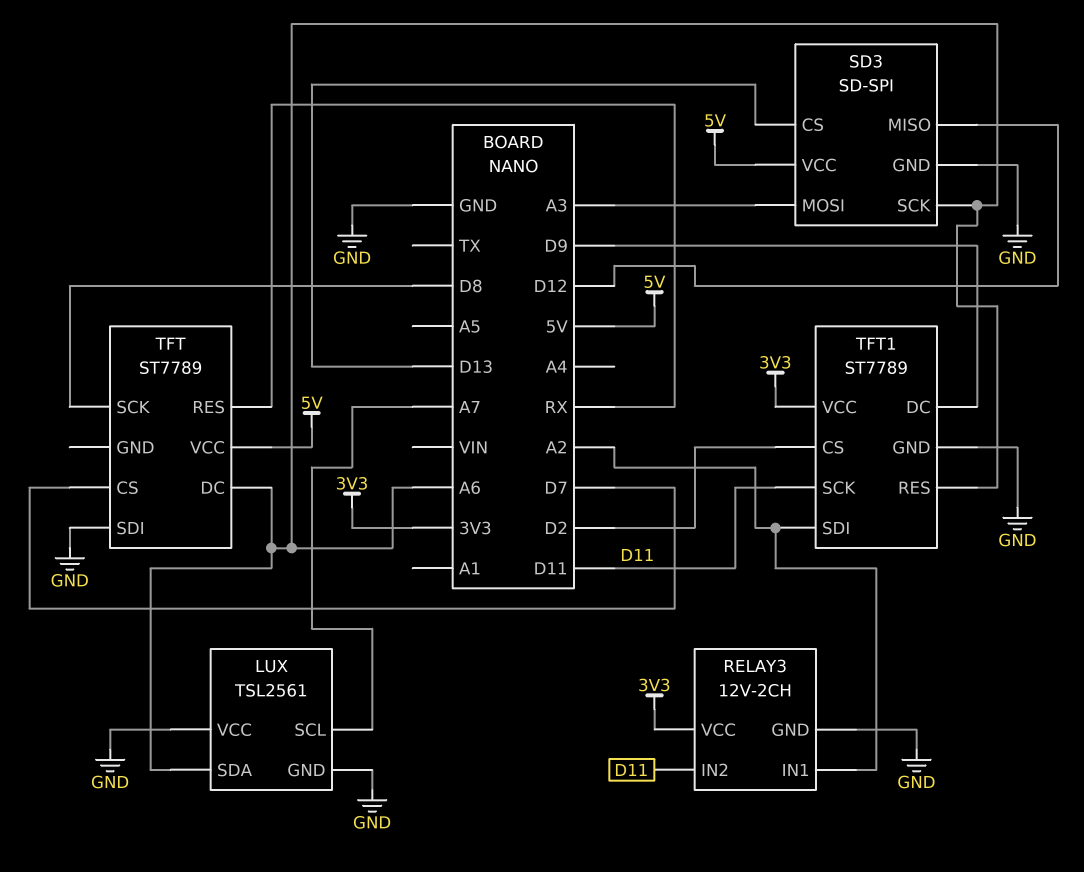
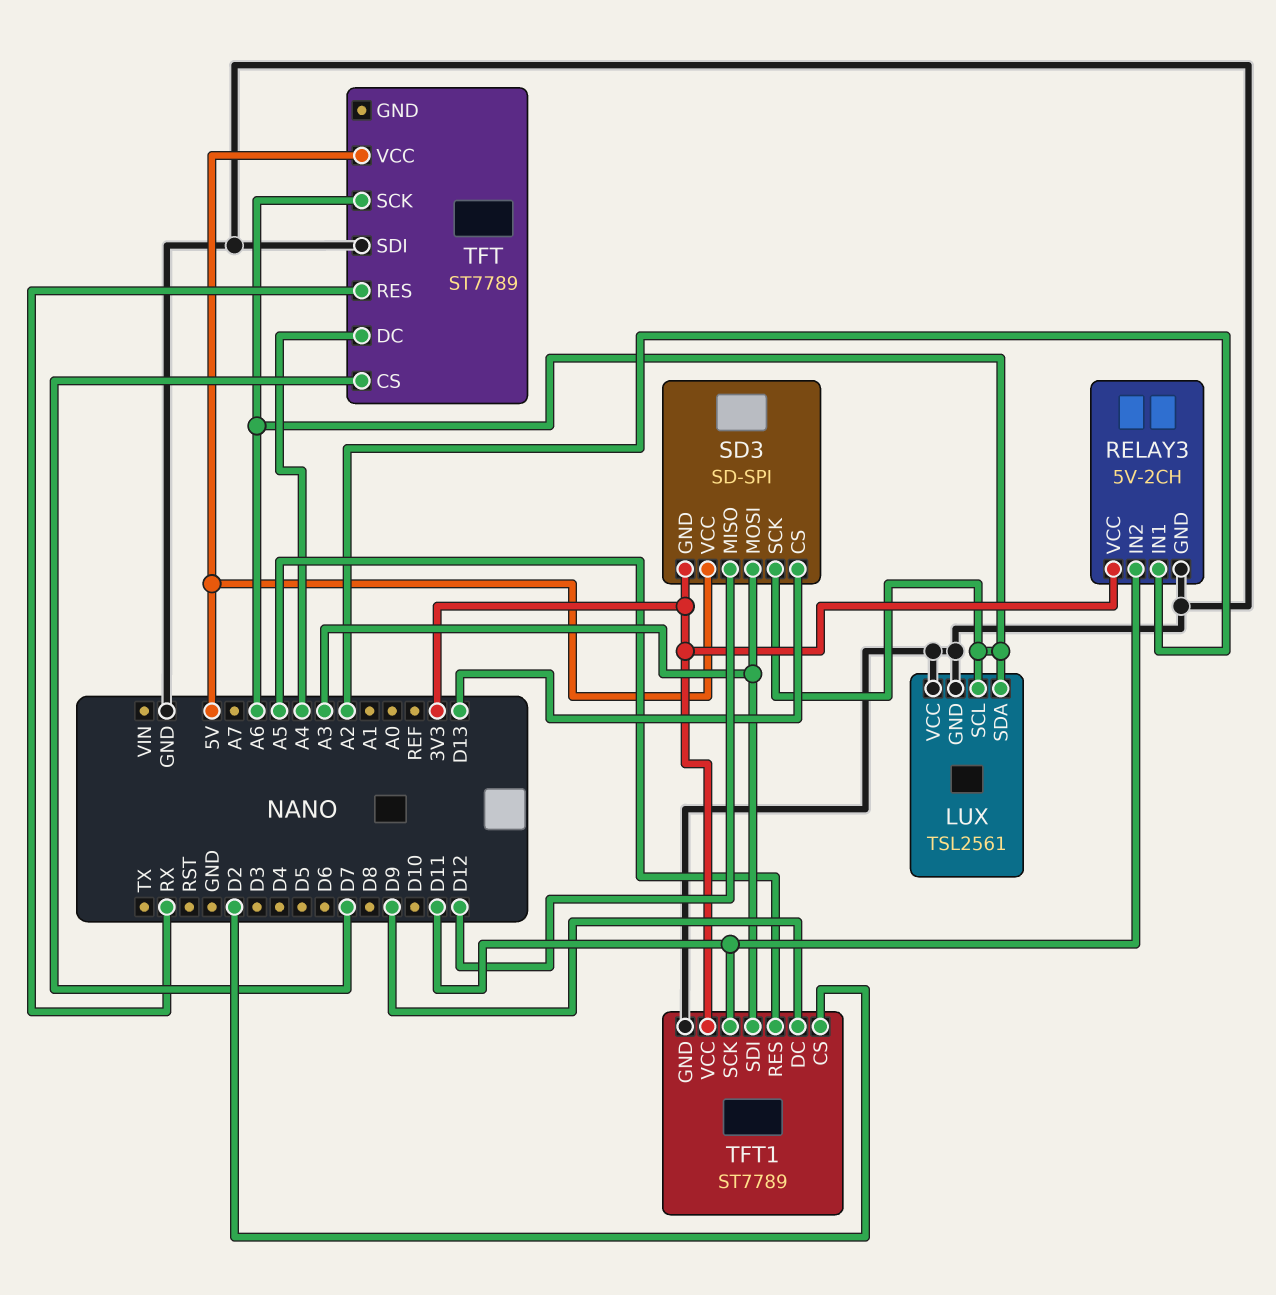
LUX pin SCL: A7 -> A6
RELAY3: 12V-2CH -> 5V-2CH
SD3 pin GND: GND -> 3V3
TFT pin DC: A6 -> A4
TFT pin SCK: D8 -> A6
TFT1 pin RES: A6 -> A5
TFT1 pin SDI: A2 -> A3

